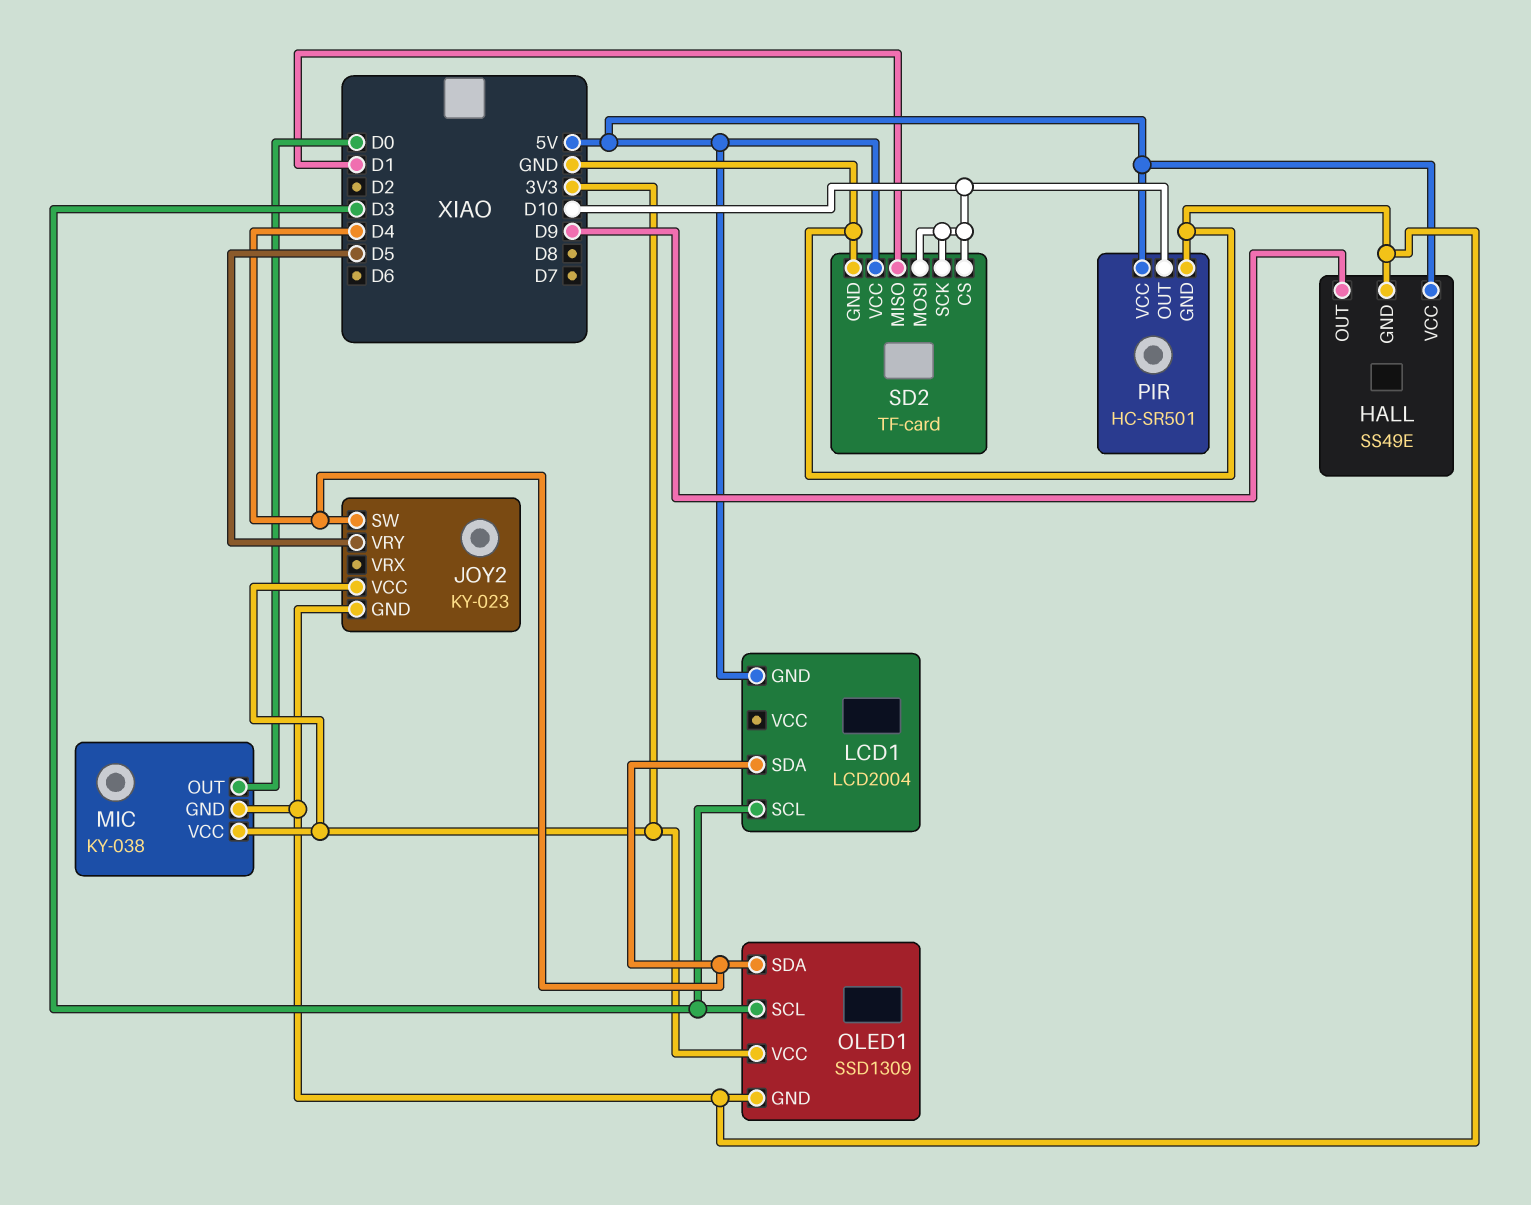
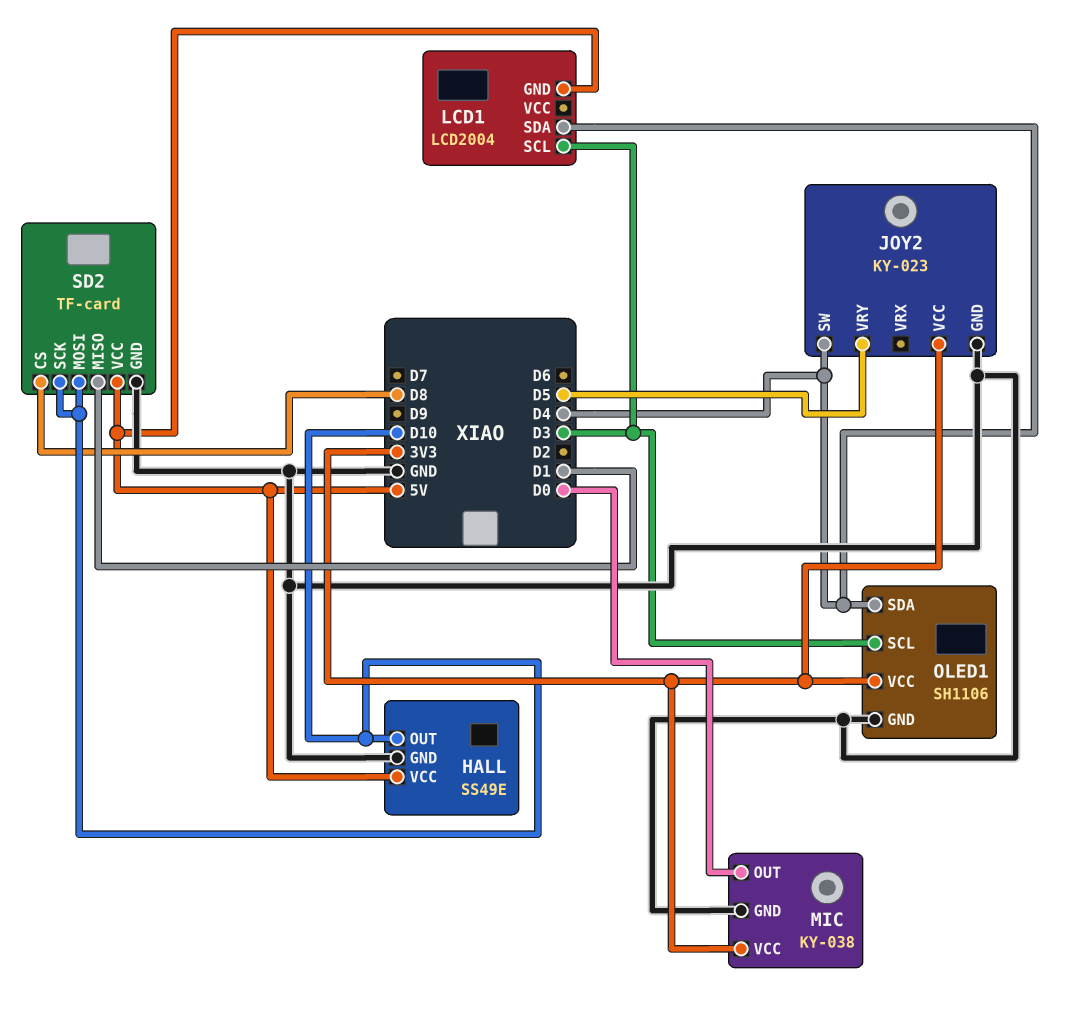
HALL pin OUT: D9 -> D10
OLED1: SSD1309 -> SH1106
PIR: HC-SR501 -> none
PIR pin GND: GND -> none
PIR pin OUT: D10 -> none
PIR pin VCC: 5V -> none
SD2 pin CS: D10 -> D8

